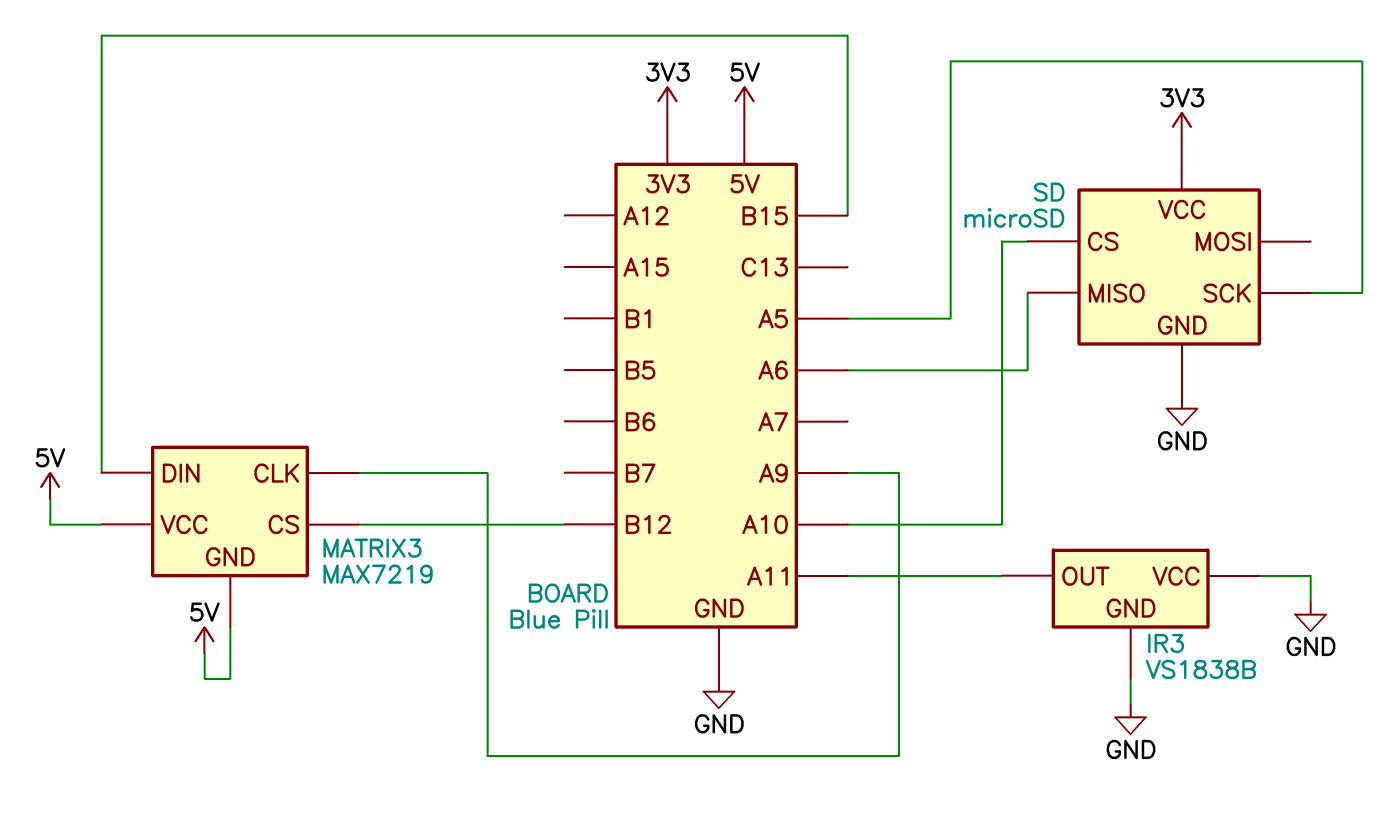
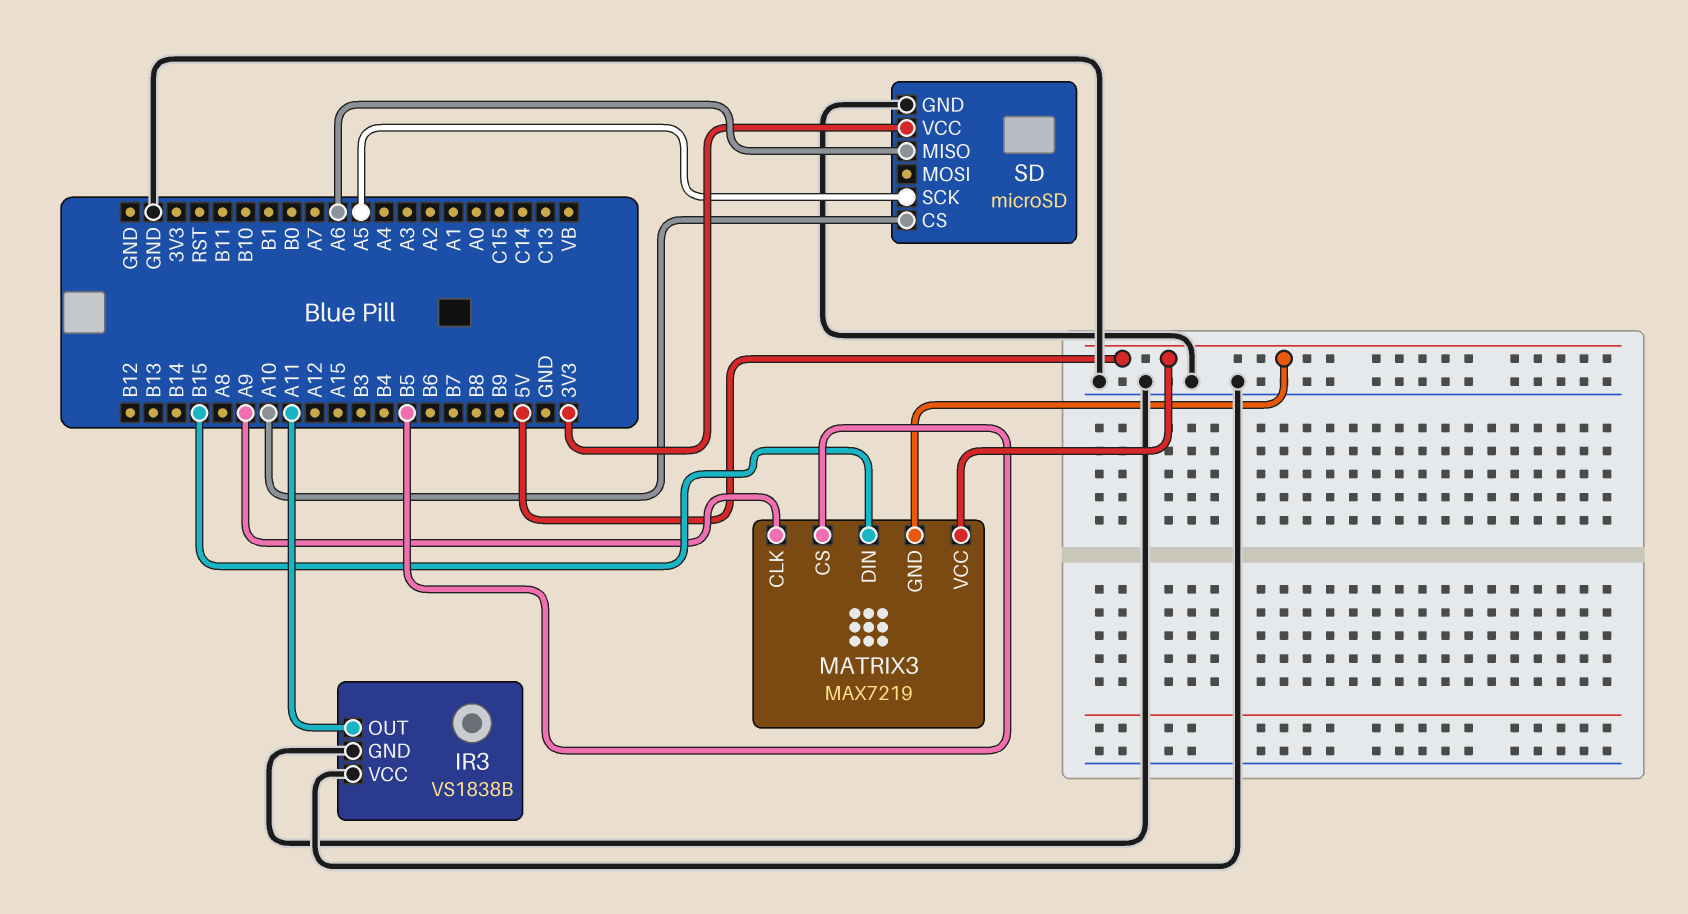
MATRIX3 pin CS: B12 -> B5

